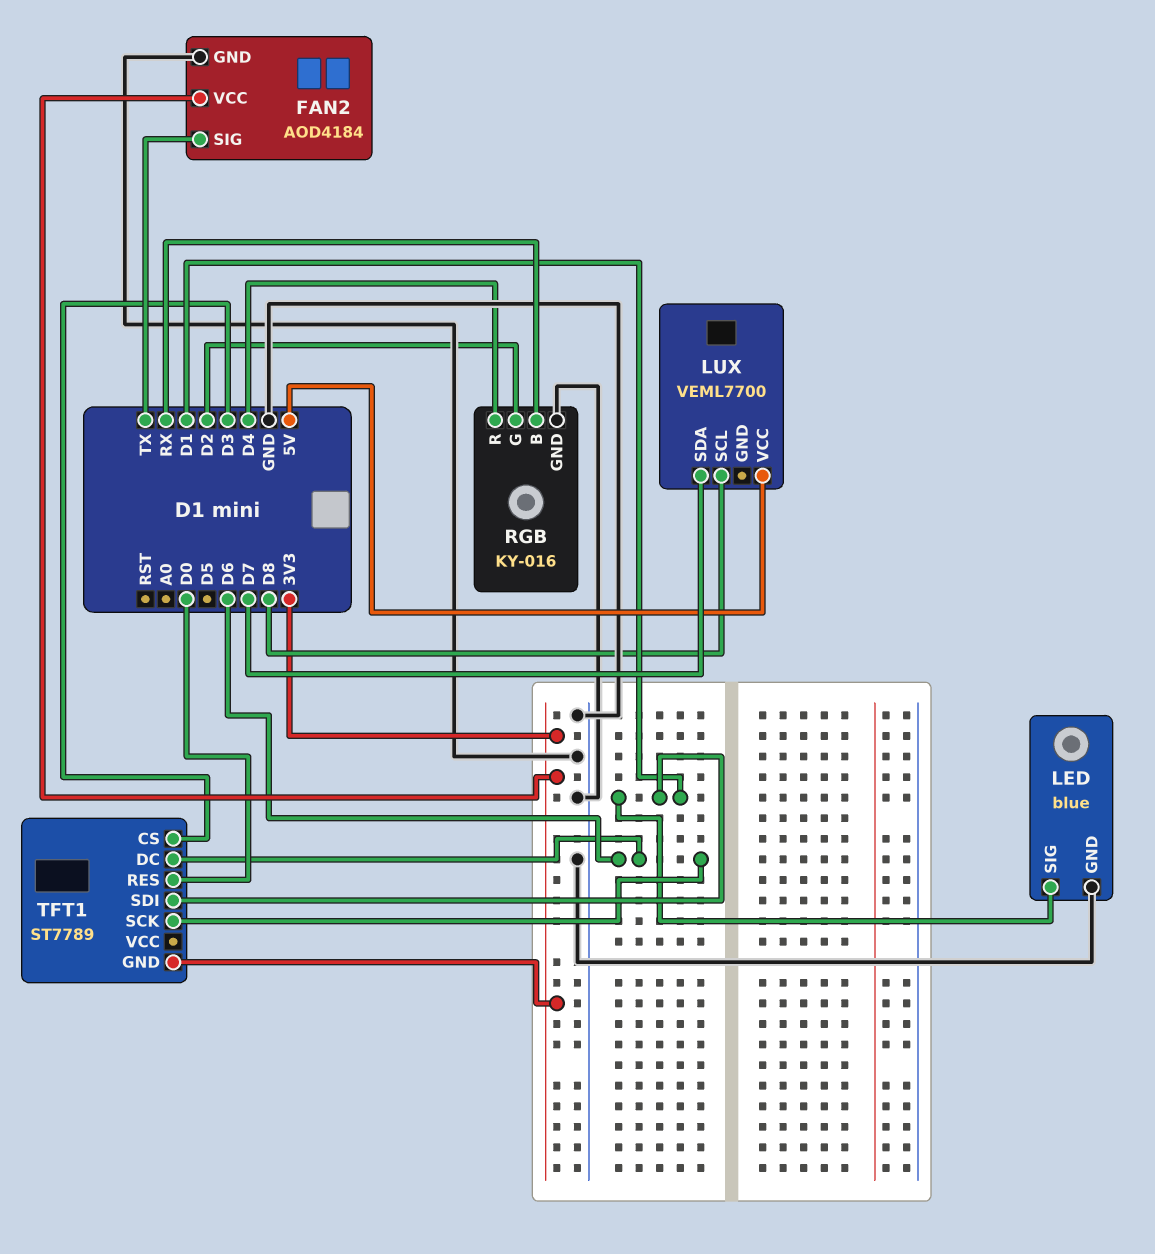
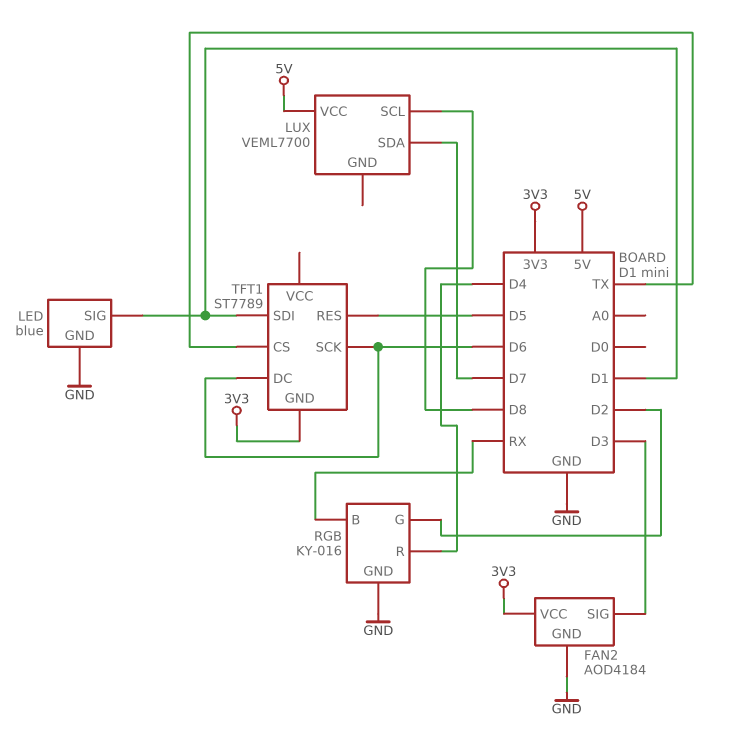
FAN2 pin SIG: TX -> D3
TFT1 pin CS: D3 -> TX
TFT1 pin RES: D0 -> D5

